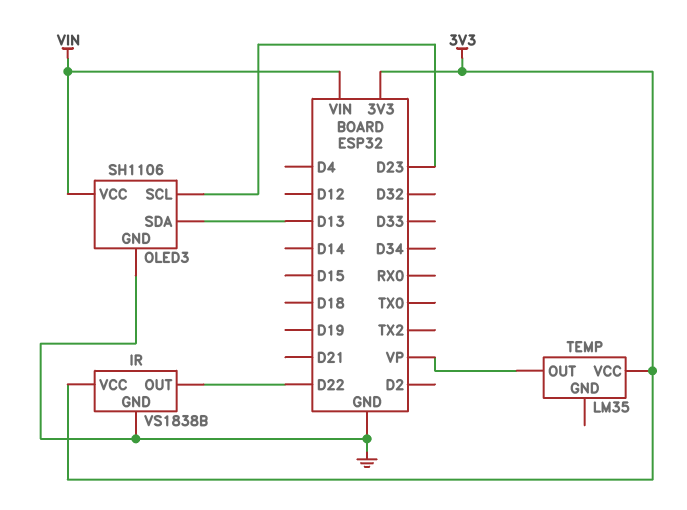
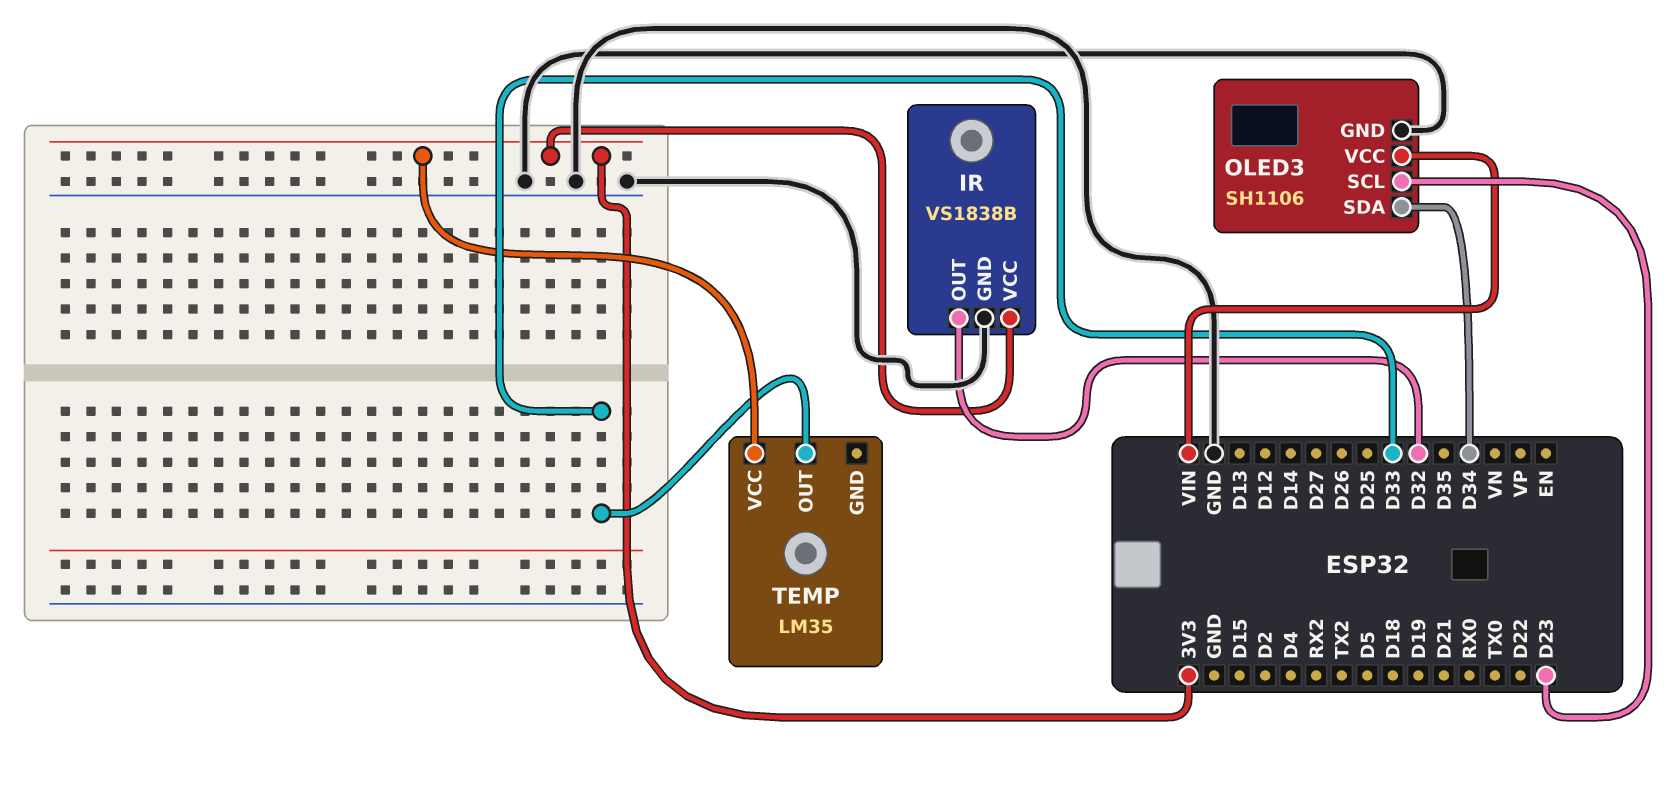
IR pin OUT: D22 -> D32
OLED3 pin SDA: D13 -> D34
TEMP pin OUT: VP -> D33

